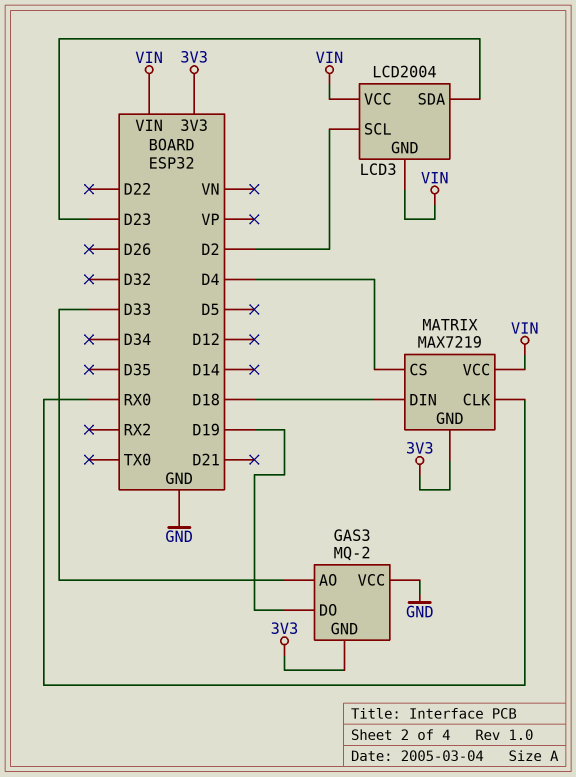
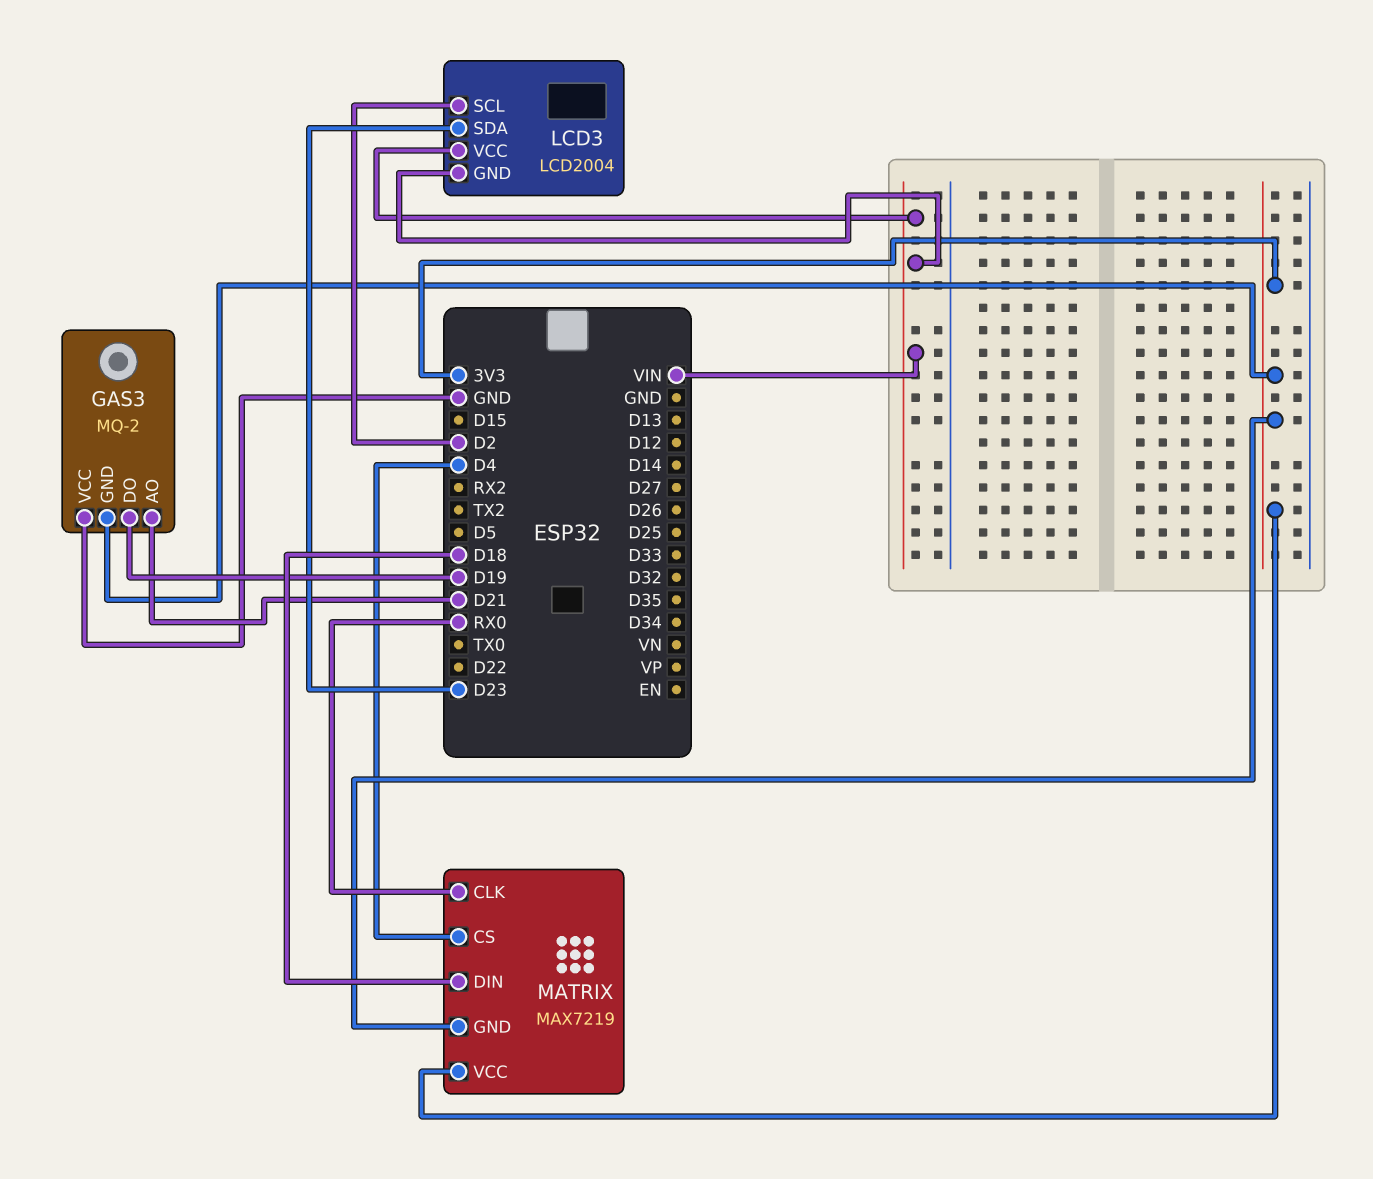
GAS3 pin AO: D33 -> D21
MATRIX pin VCC: VIN -> 3V3

